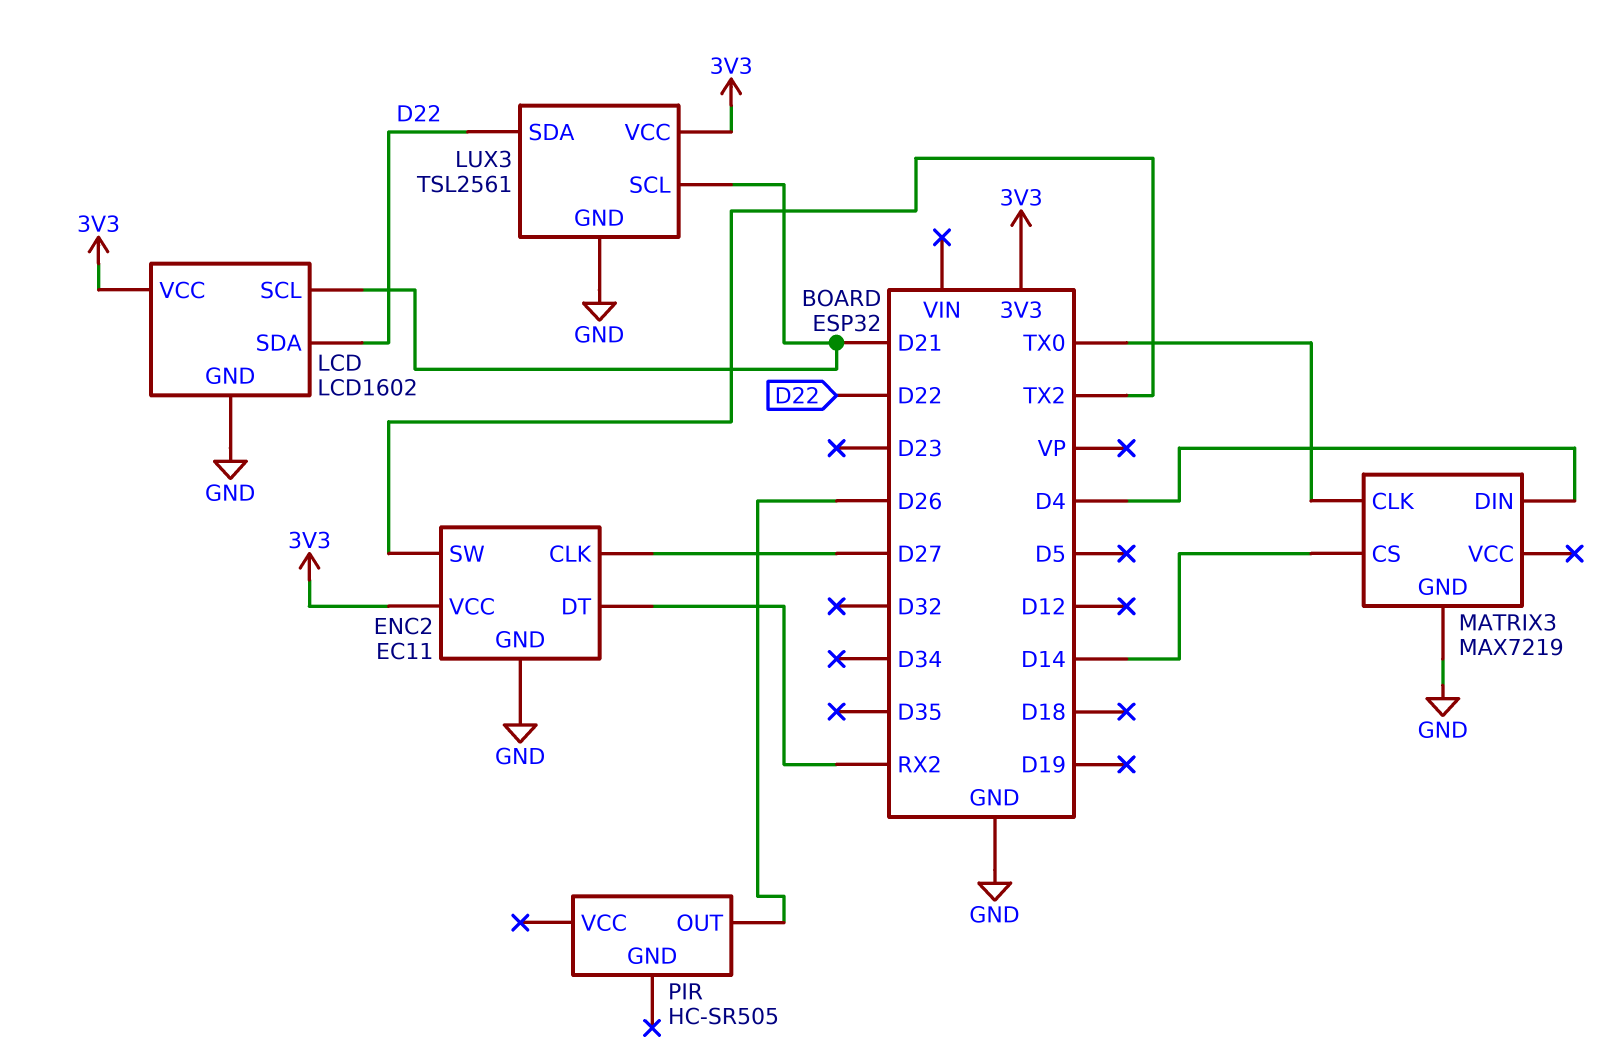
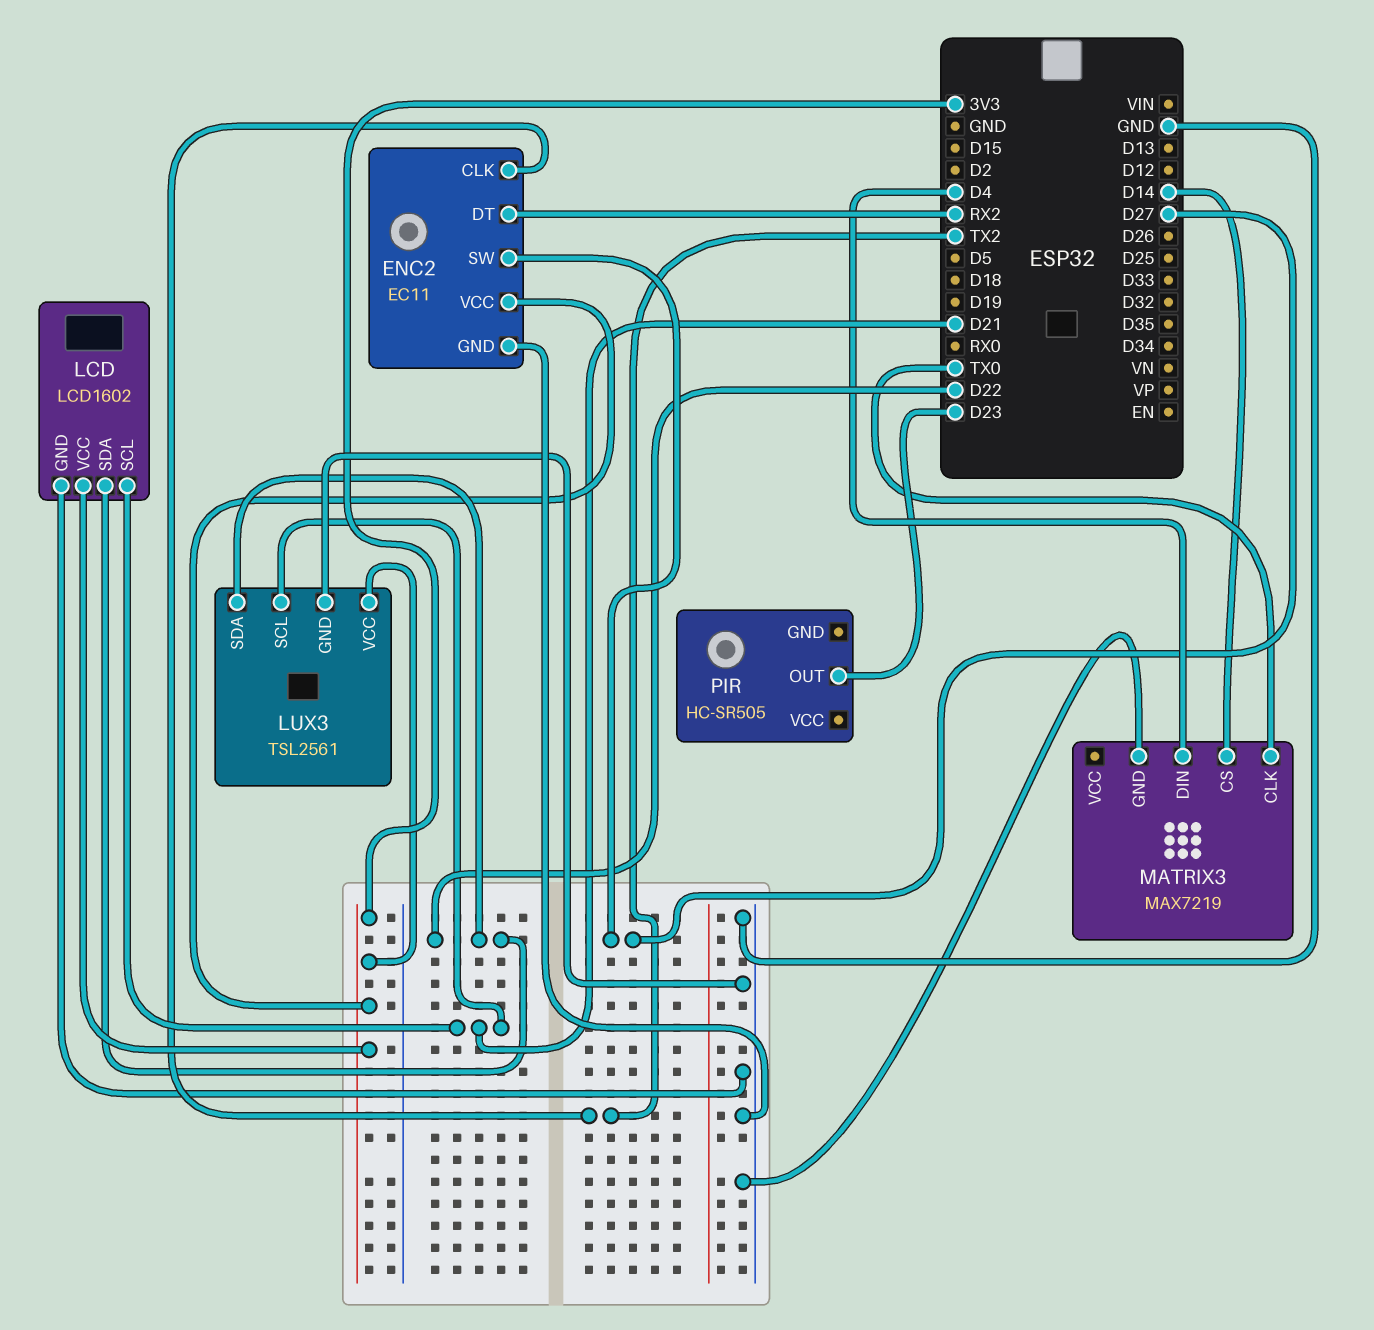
ENC2 pin CLK: D27 -> TX2
ENC2 pin SW: TX2 -> D27
PIR pin OUT: D26 -> D23

